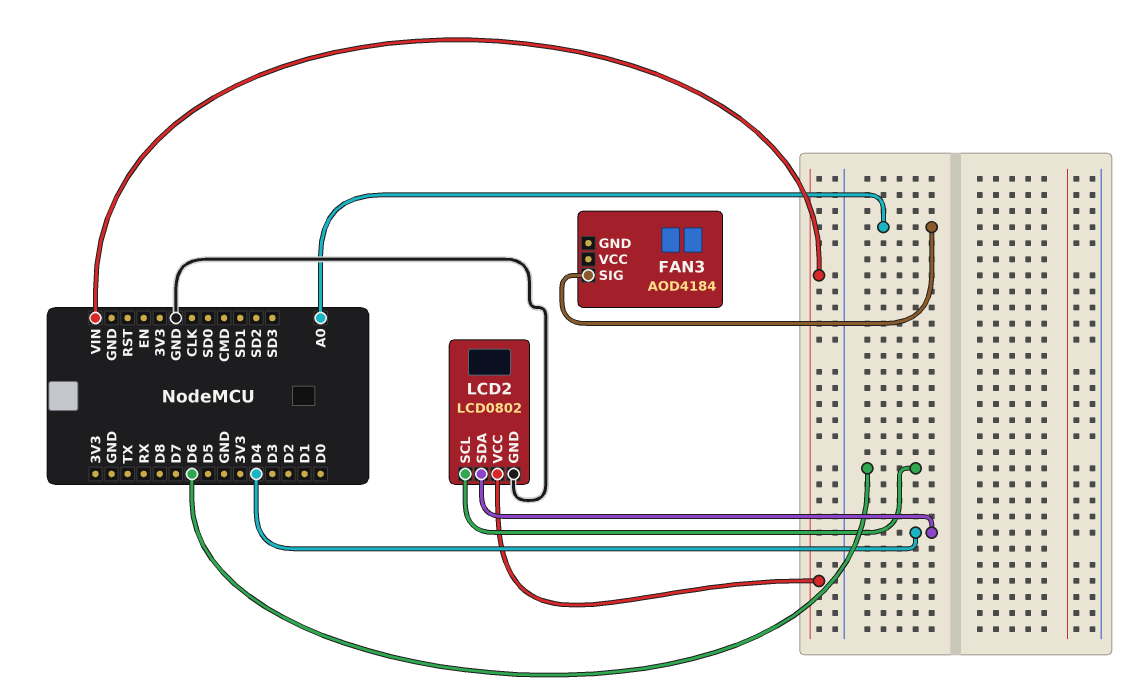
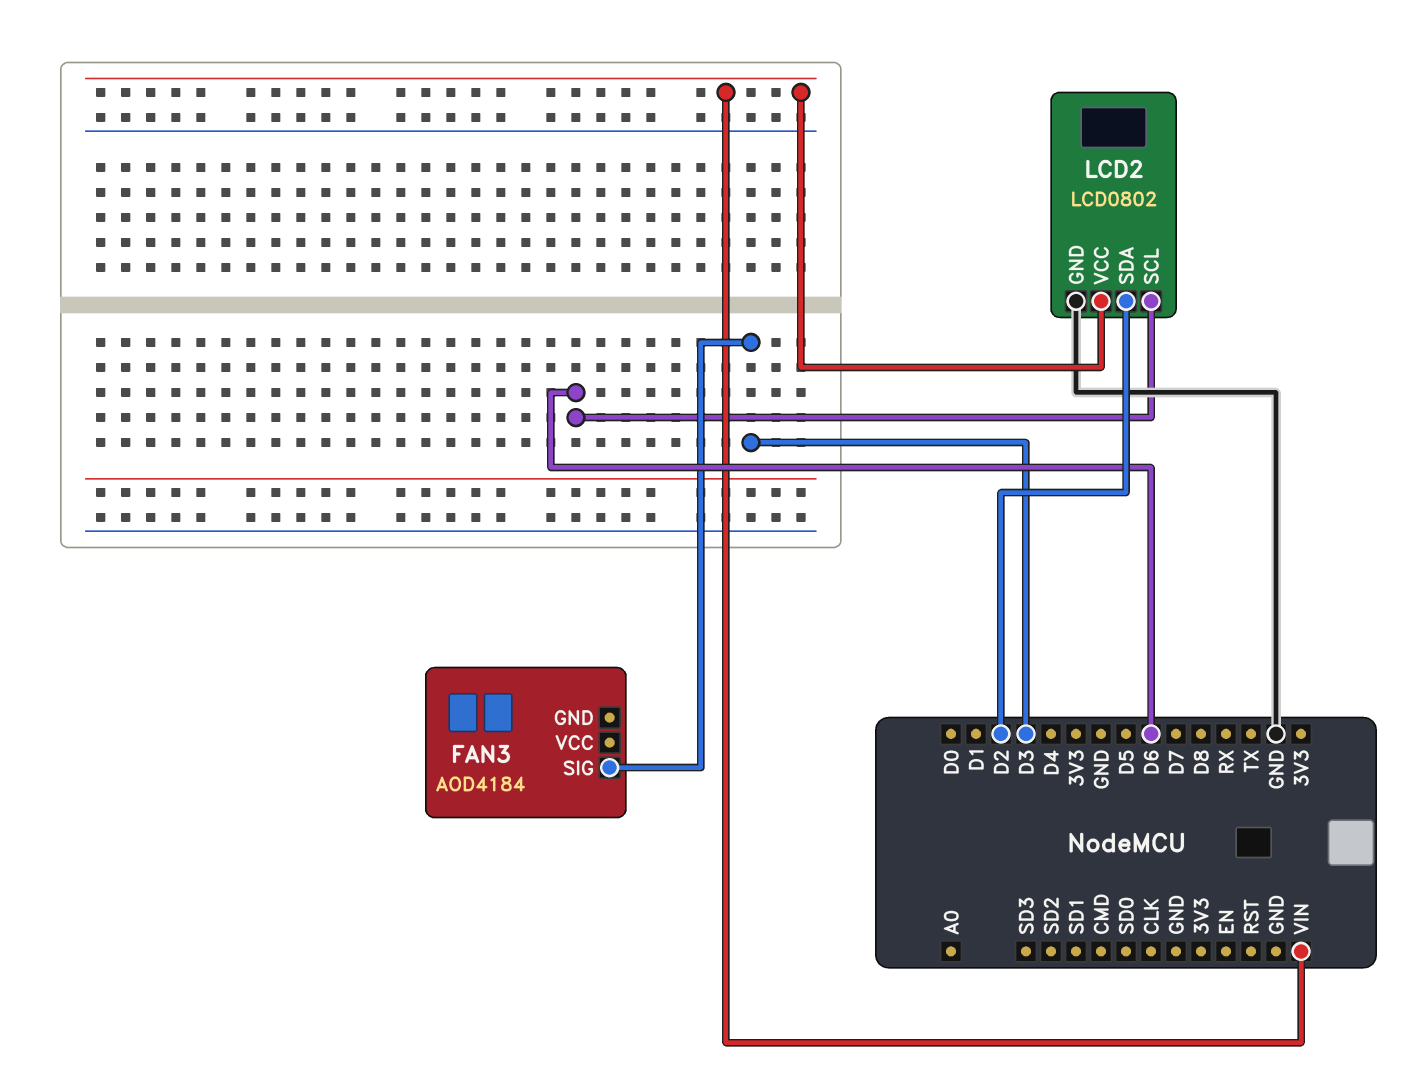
FAN3 pin SIG: A0 -> D3
LCD2 pin SDA: D4 -> D2

